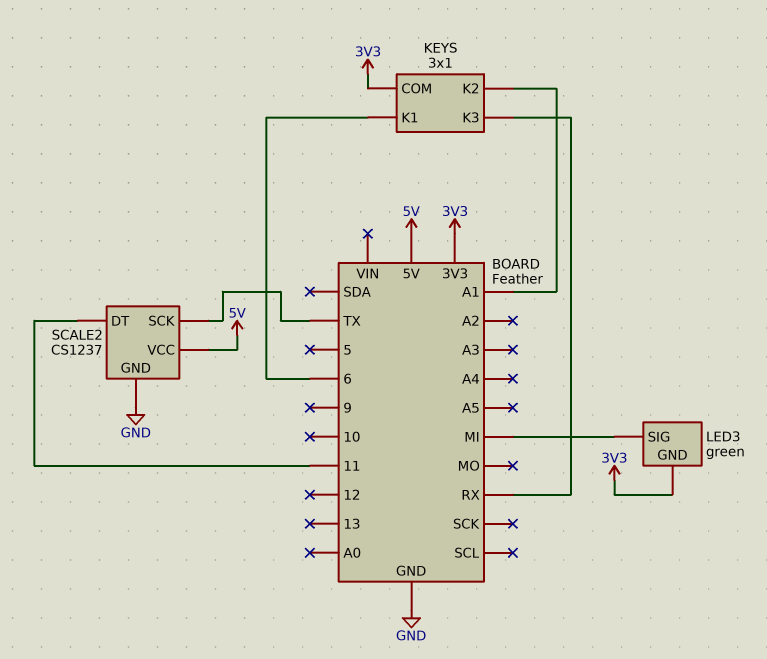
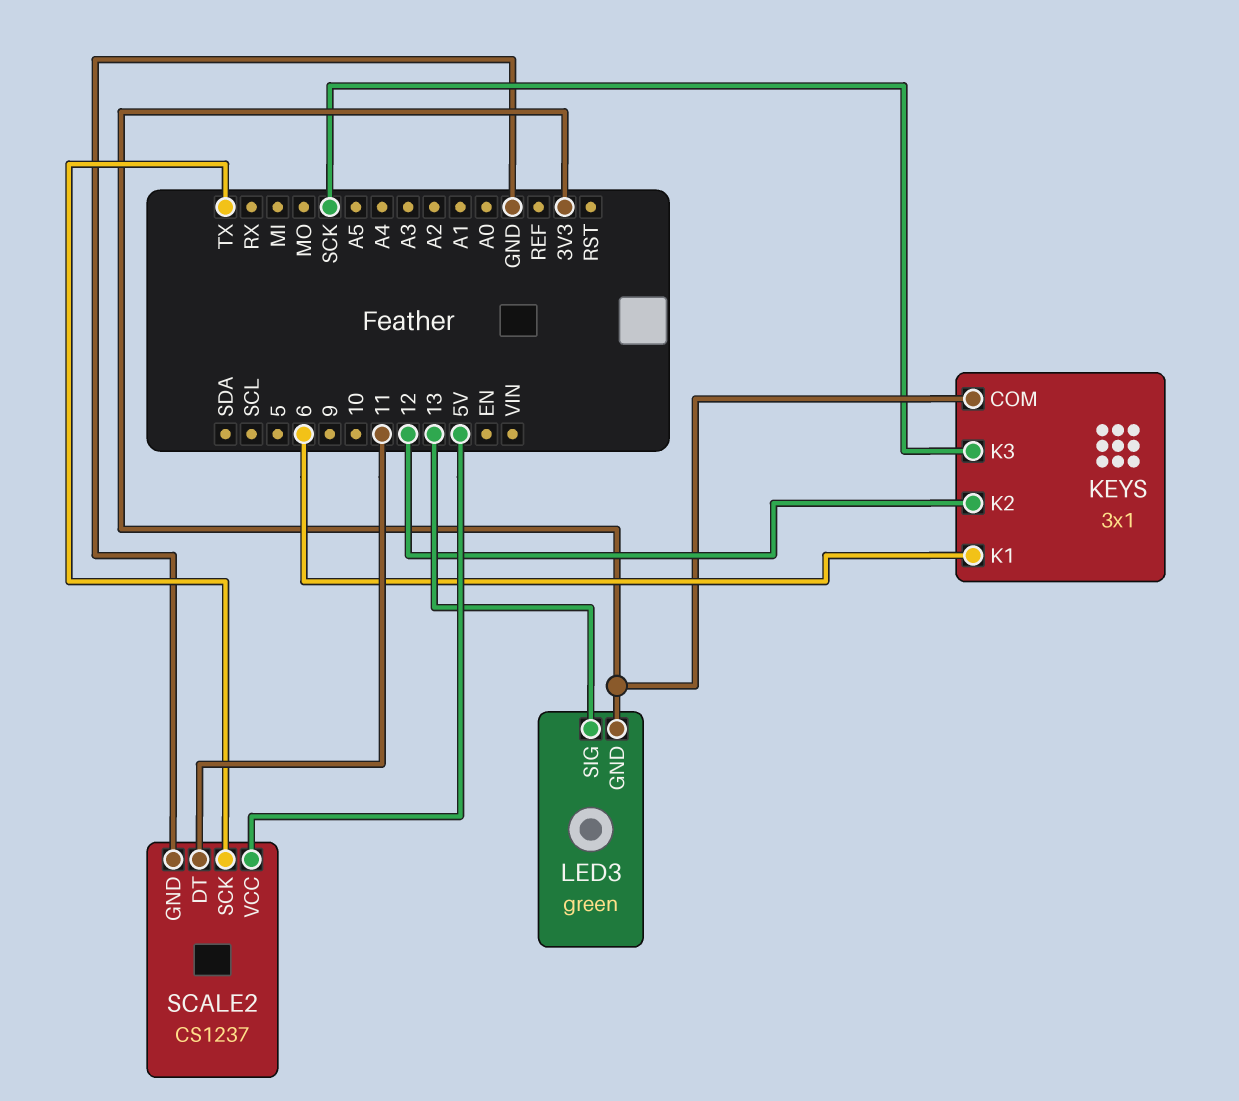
KEYS pin K2: A1 -> 12
KEYS pin K3: RX -> SCK
LED3 pin SIG: MI -> 13

